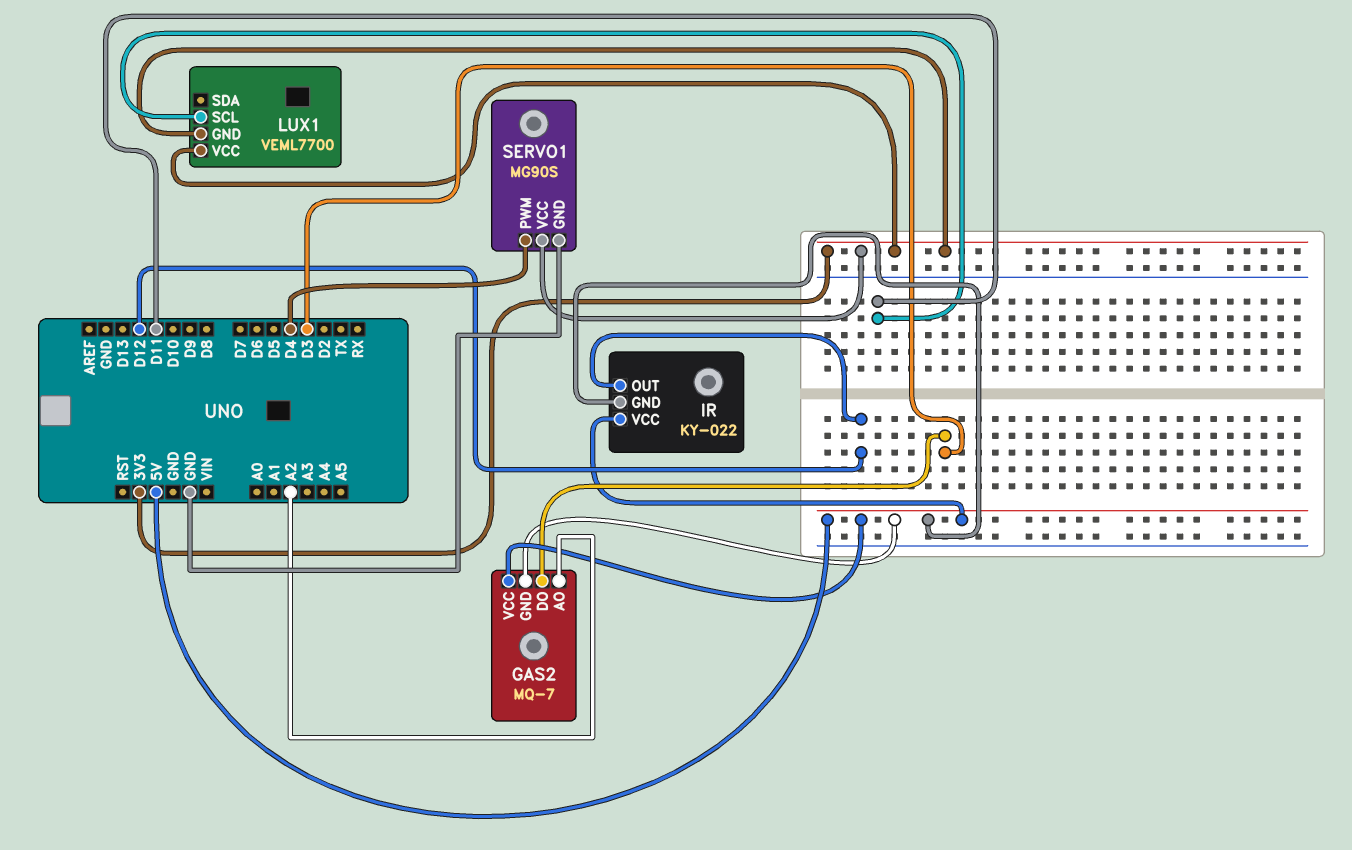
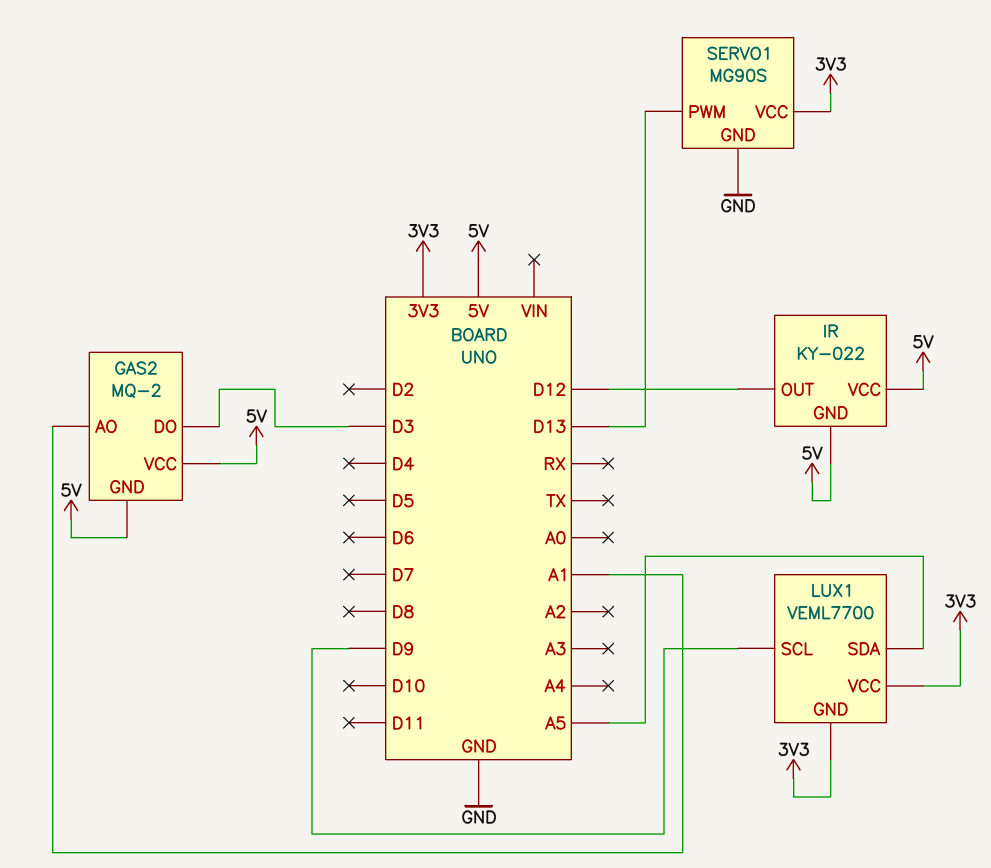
GAS2: MQ-7 -> MQ-2
GAS2 pin AO: A2 -> A1
LUX1 pin SCL: D11 -> D9
LUX1 pin SDA: none -> A5
SERVO1 pin PWM: D4 -> D13

